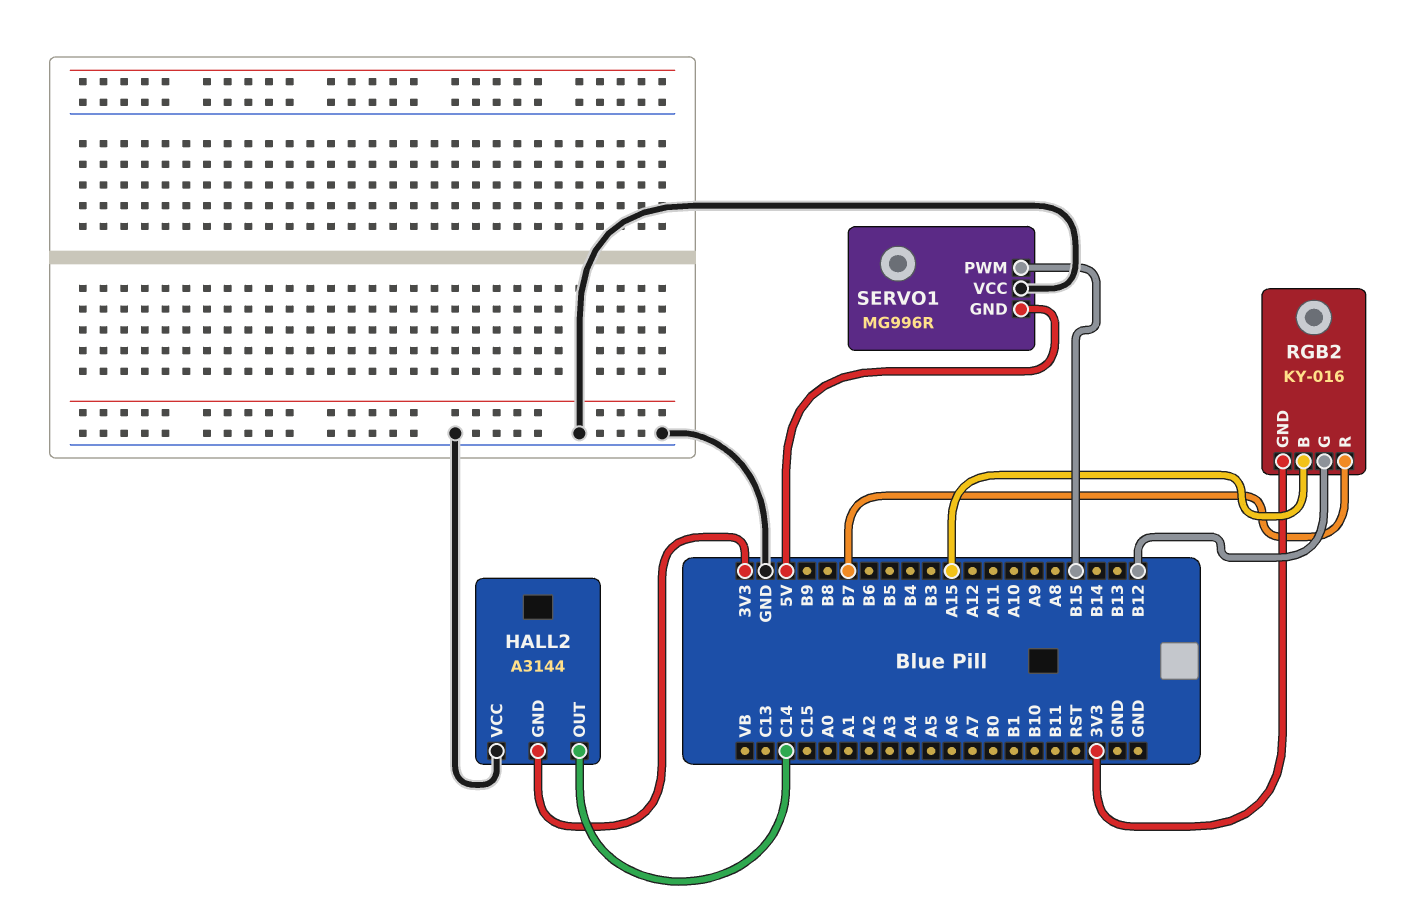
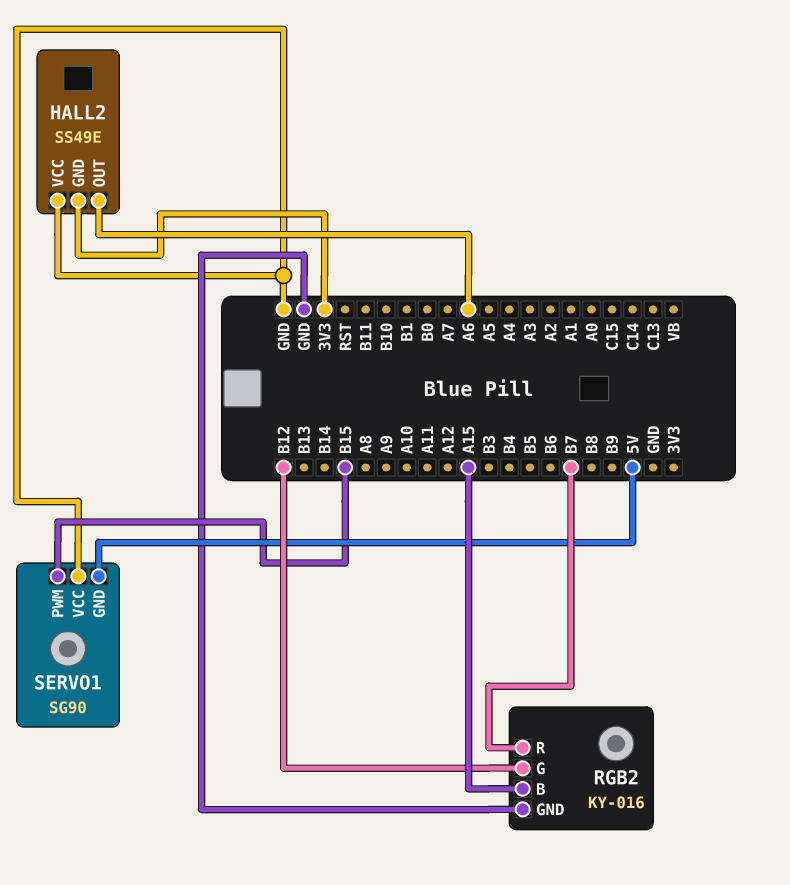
HALL2: A3144 -> SS49E
HALL2 pin OUT: C14 -> A6
RGB2 pin GND: 3V3 -> GND
SERVO1: MG996R -> SG90

